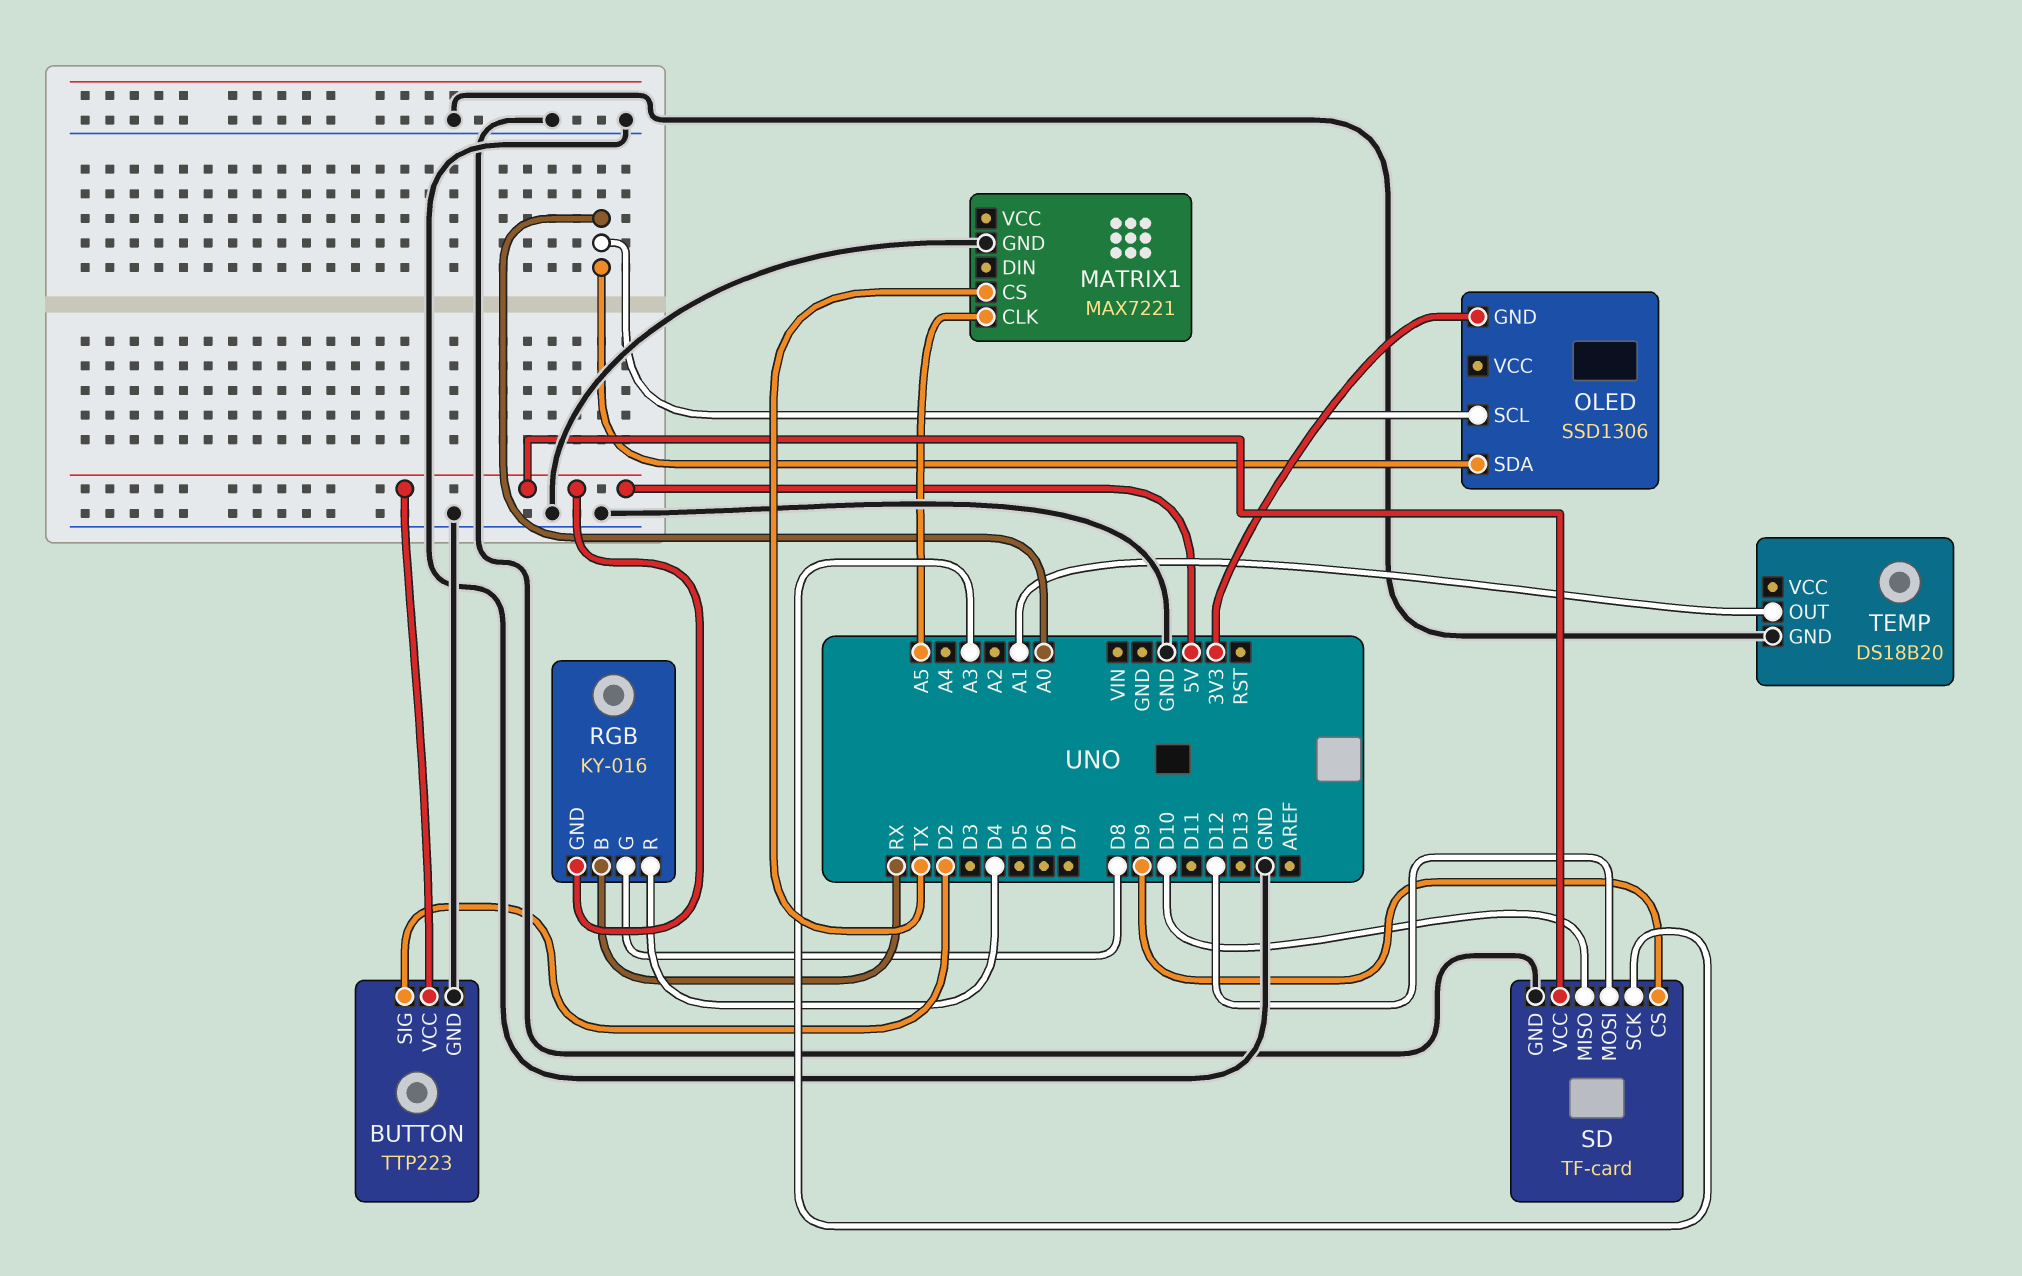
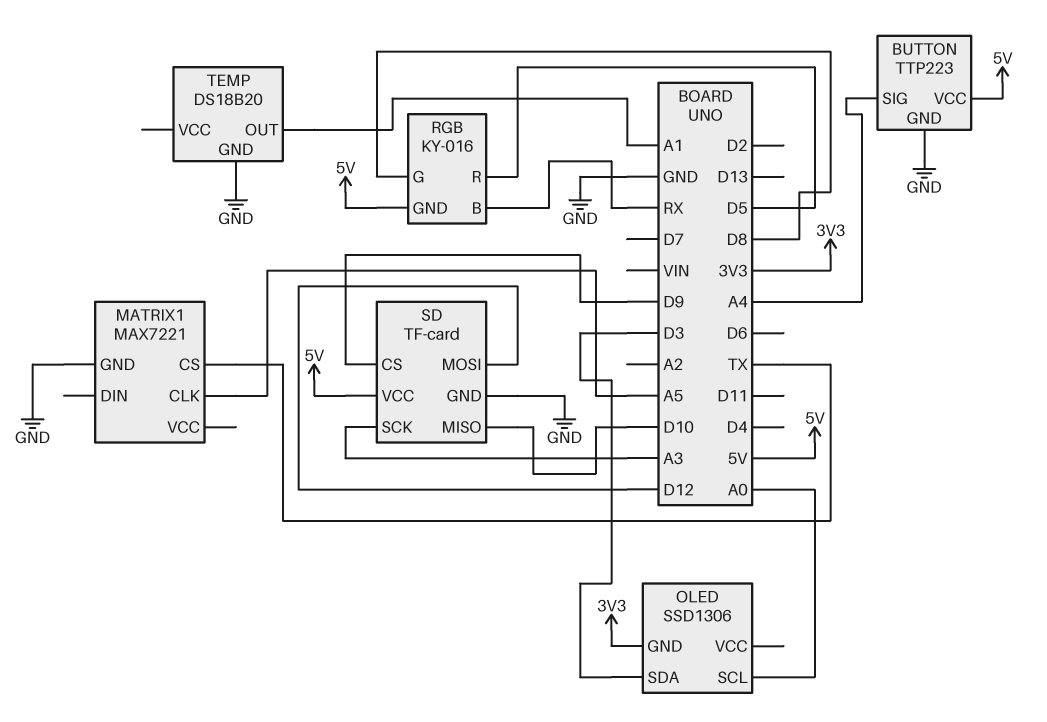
BUTTON pin SIG: D2 -> A4
OLED pin SDA: A0 -> D3
RGB pin R: D4 -> D5

